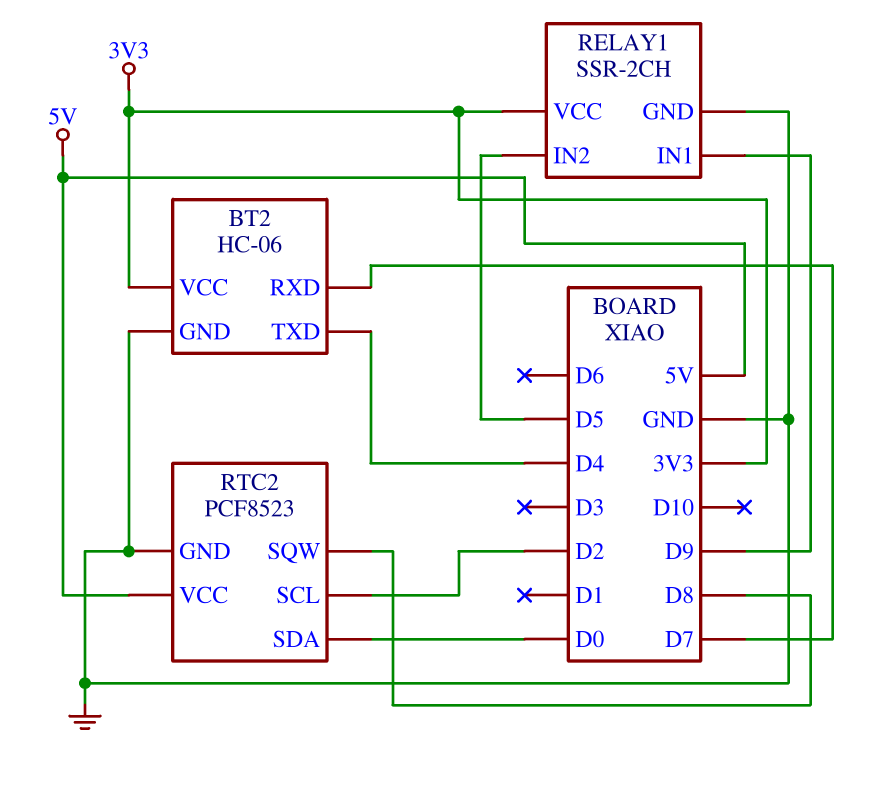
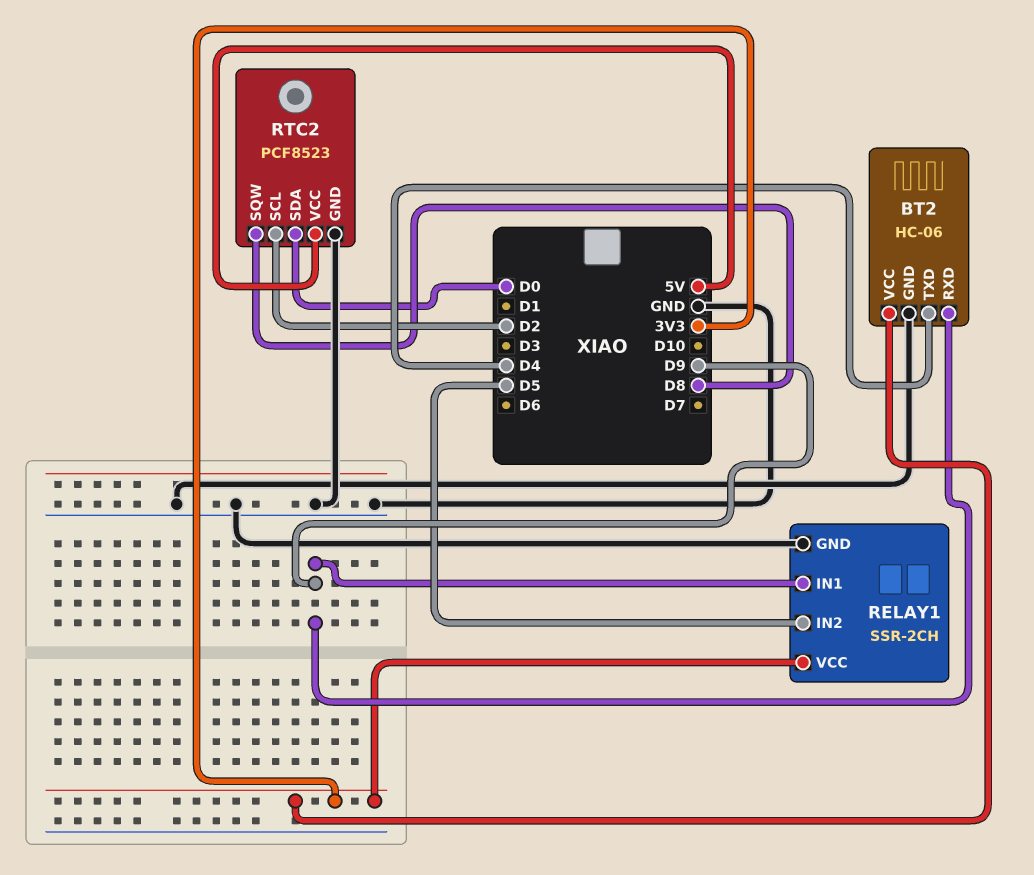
BT2 pin RXD: D7 -> D9

